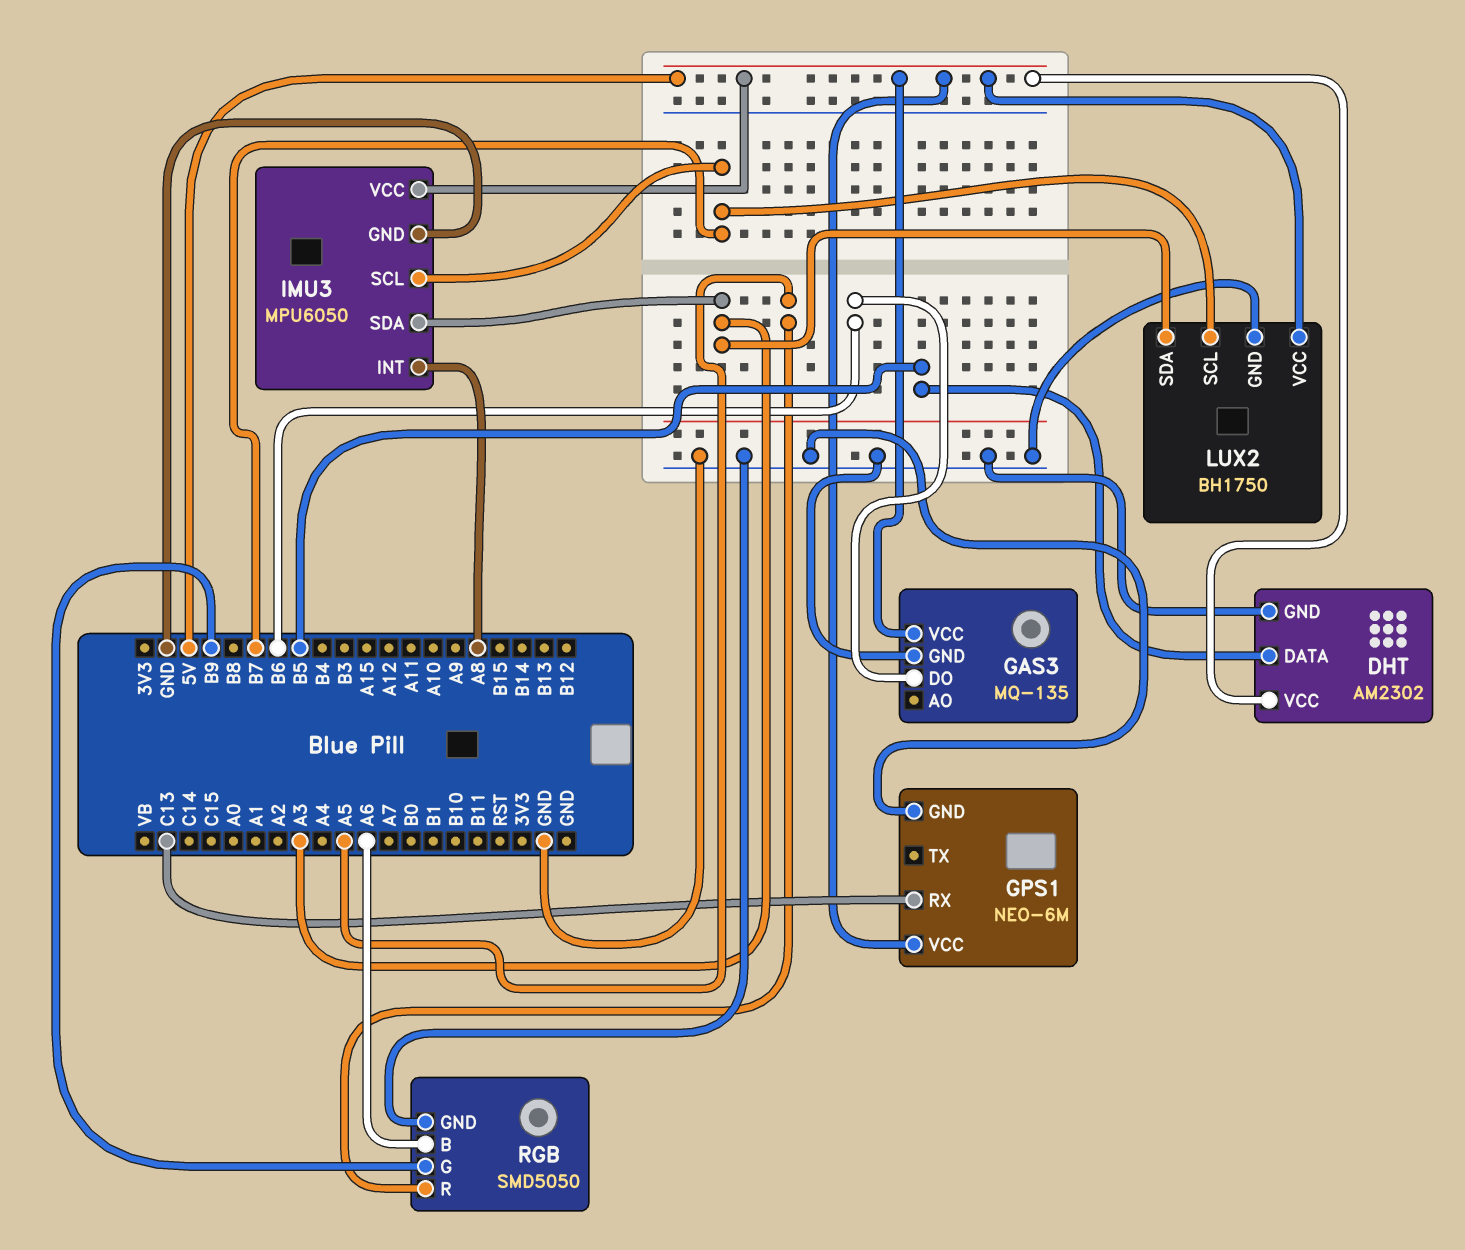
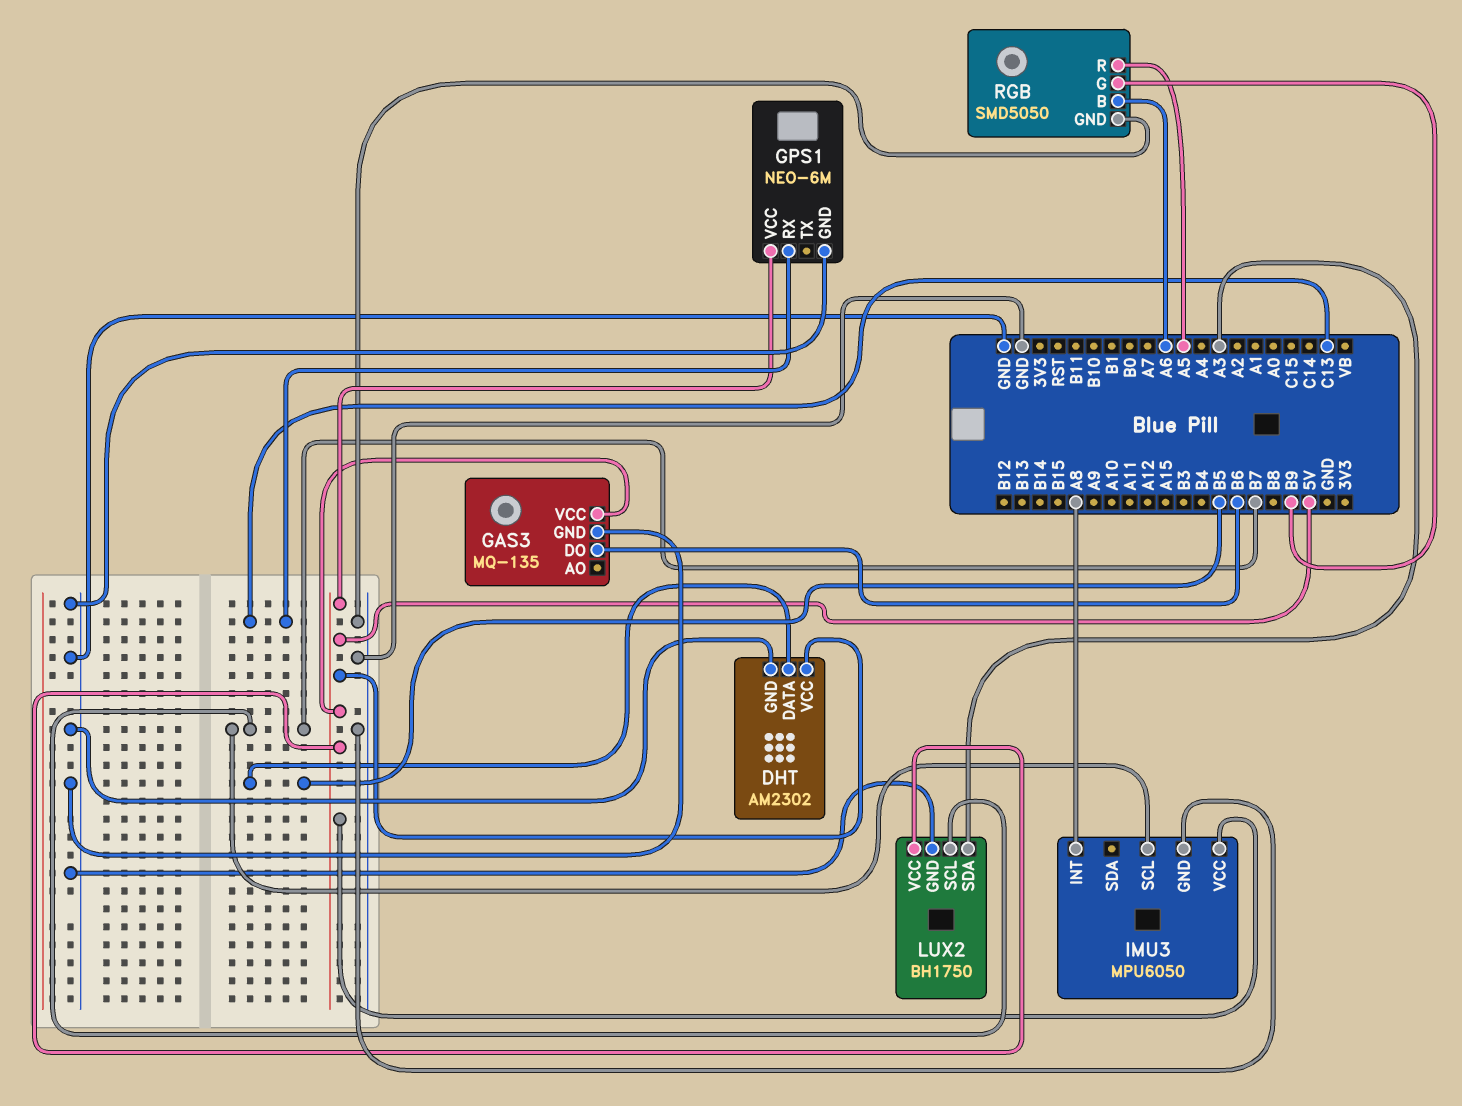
IMU3 pin SDA: A3 -> none

